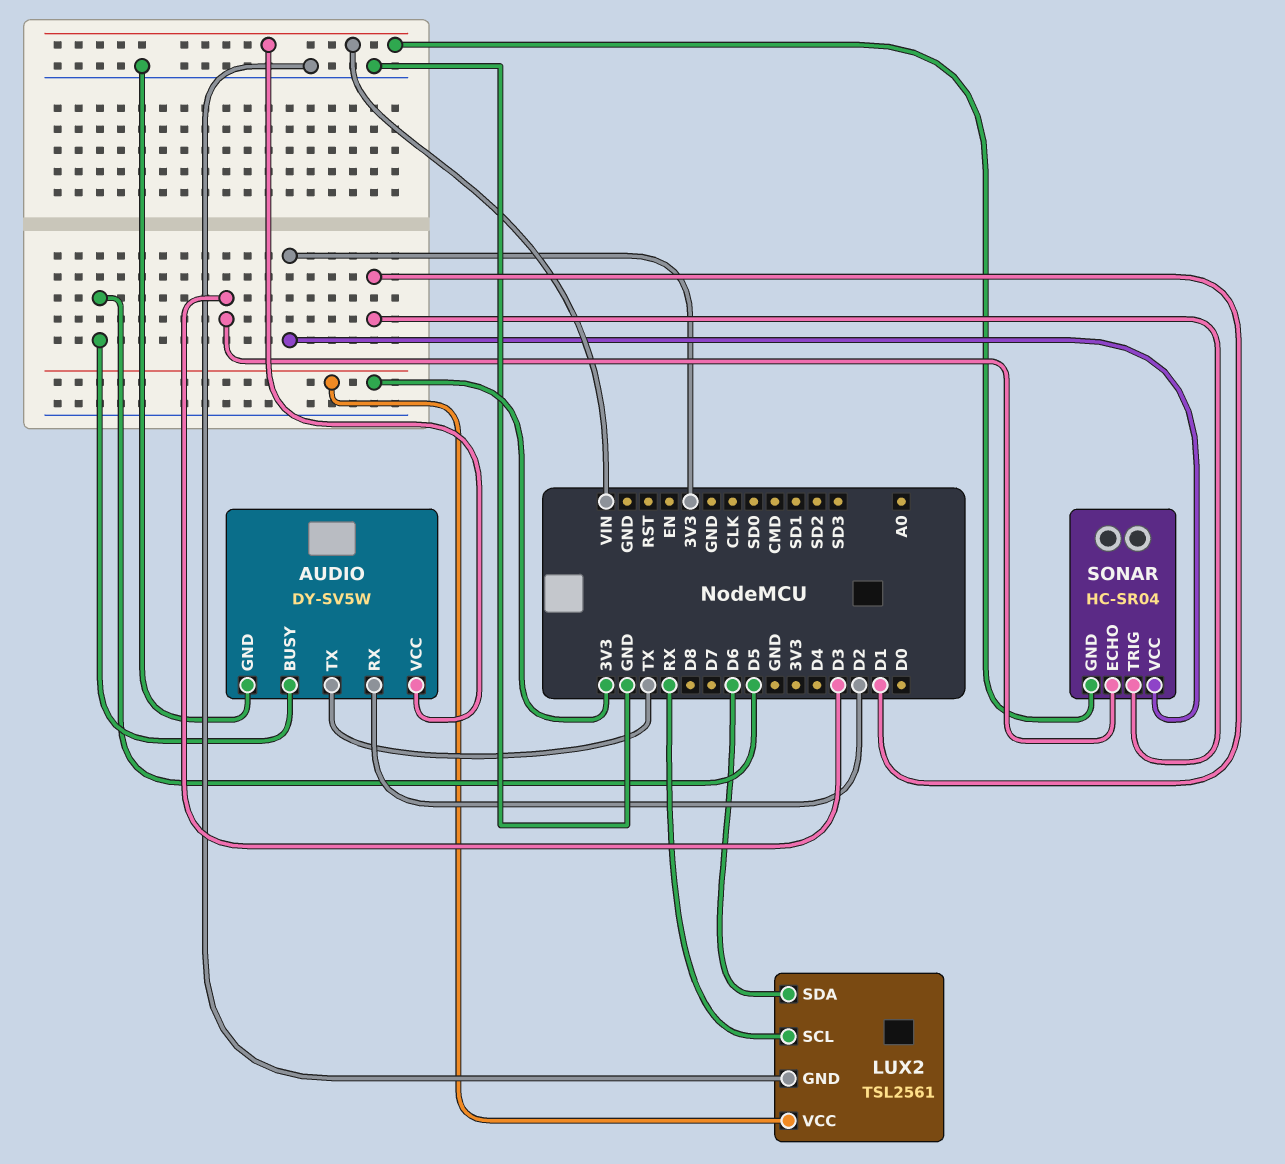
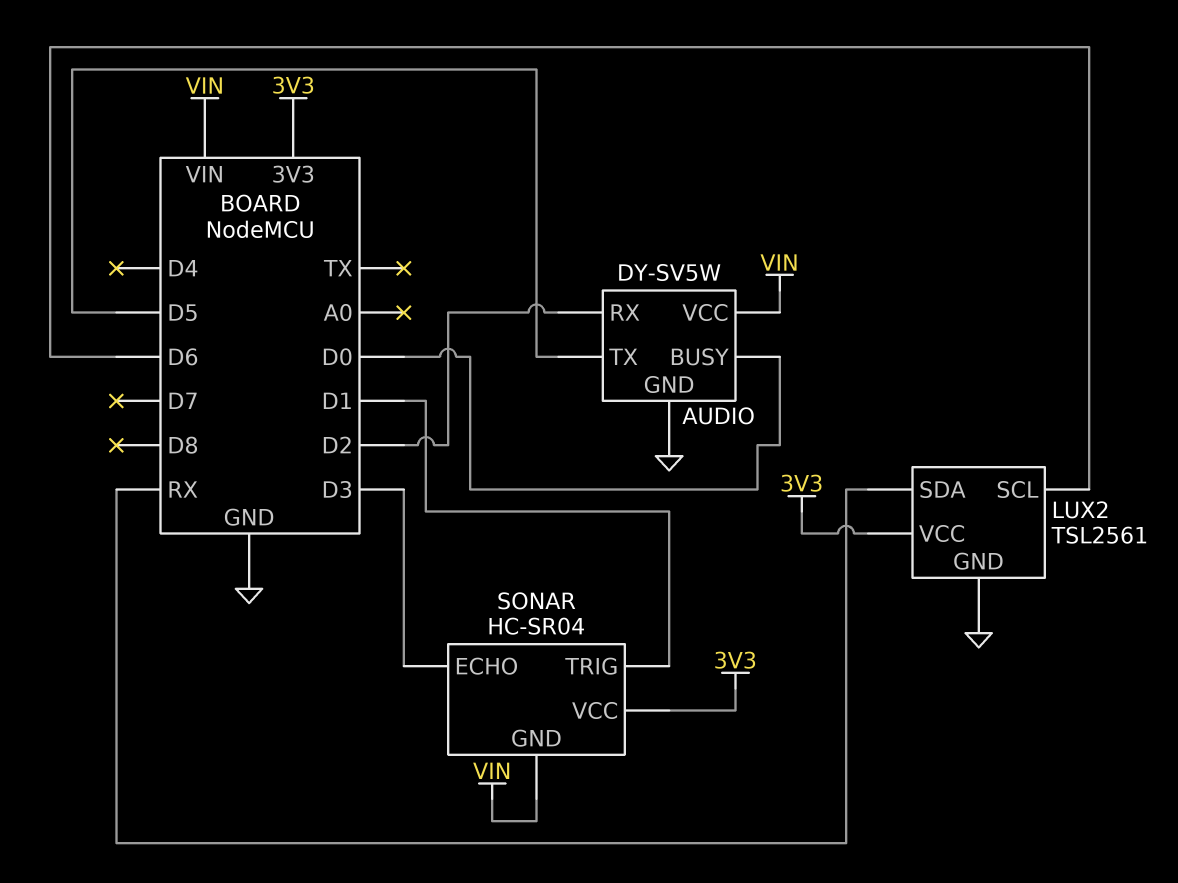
AUDIO pin BUSY: D5 -> D0
AUDIO pin TX: TX -> D5
LUX2 pin SCL: RX -> D6
LUX2 pin SDA: D6 -> RX

